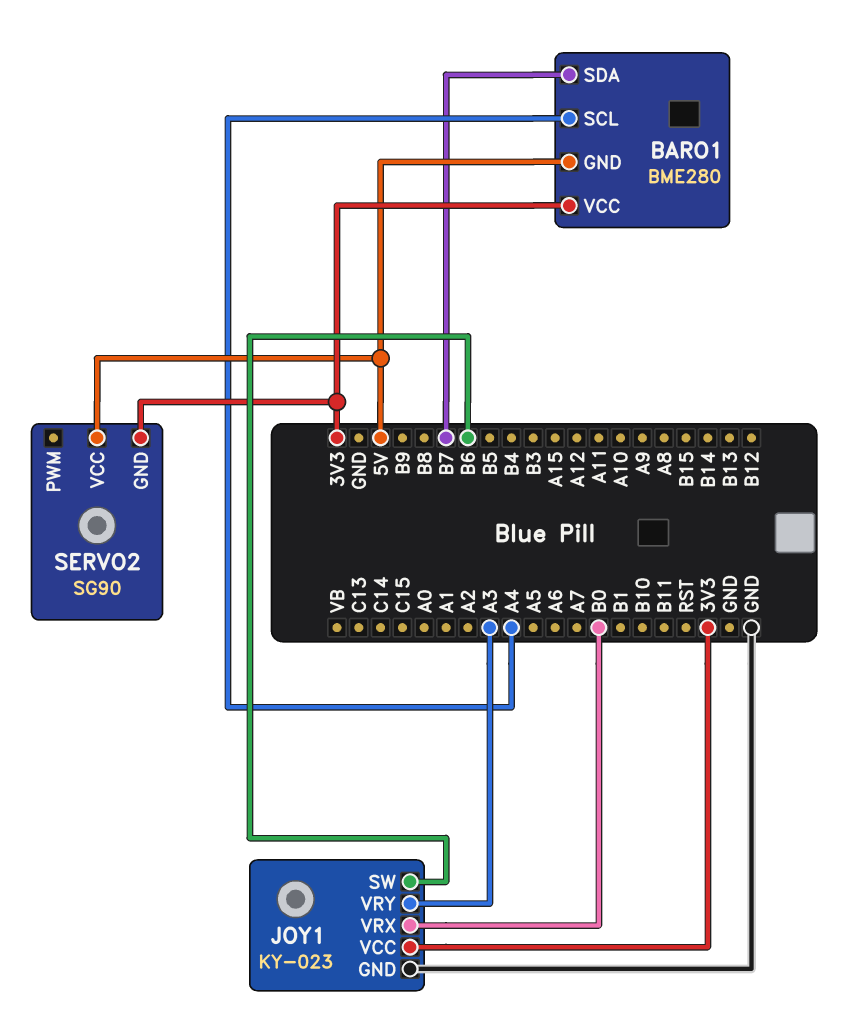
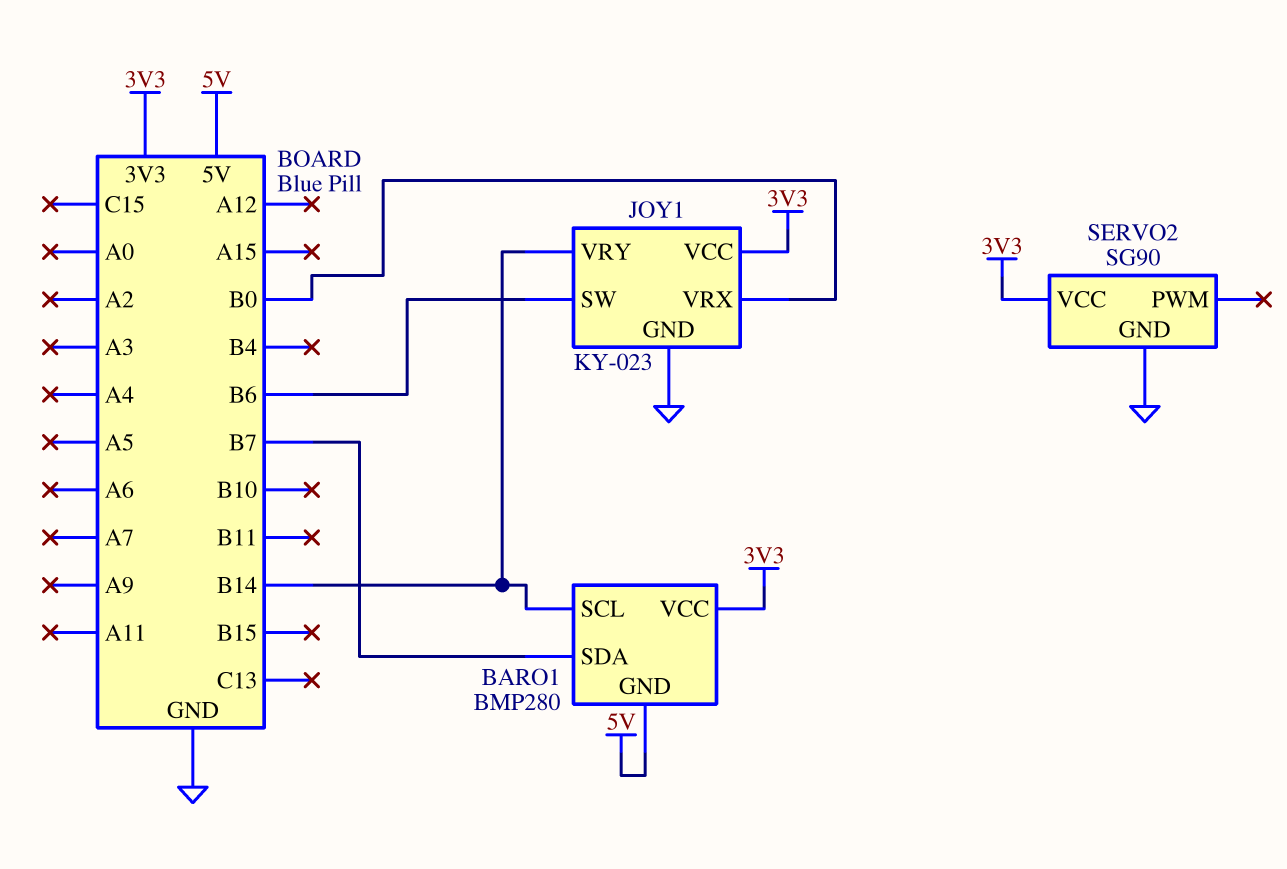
BARO1: BME280 -> BMP280
BARO1 pin SCL: A4 -> B14
JOY1 pin VRY: A3 -> B14
SERVO2 pin GND: 3V3 -> GND
SERVO2 pin VCC: 5V -> 3V3

